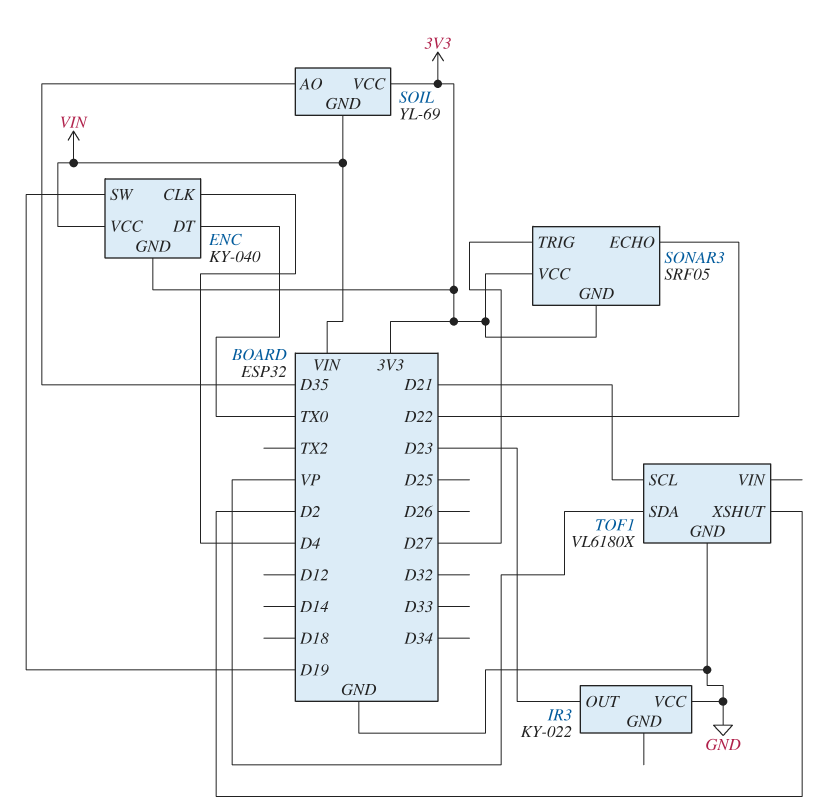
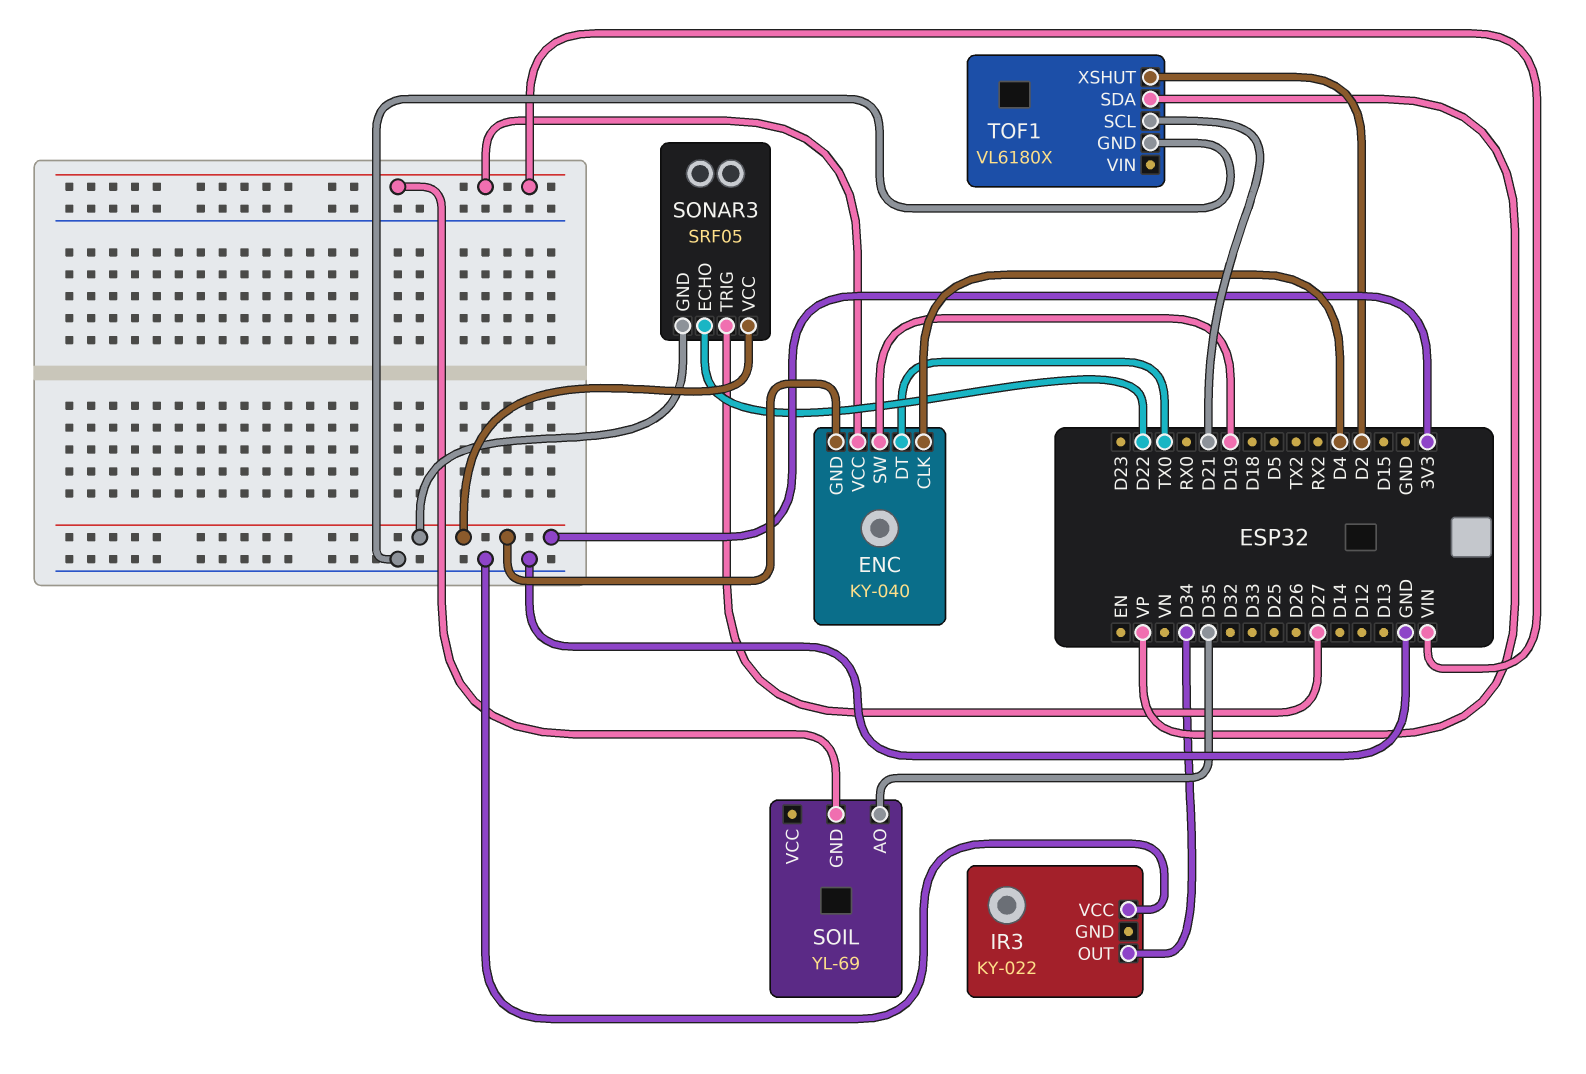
IR3 pin OUT: D23 -> D34
SOIL pin VCC: 3V3 -> none

